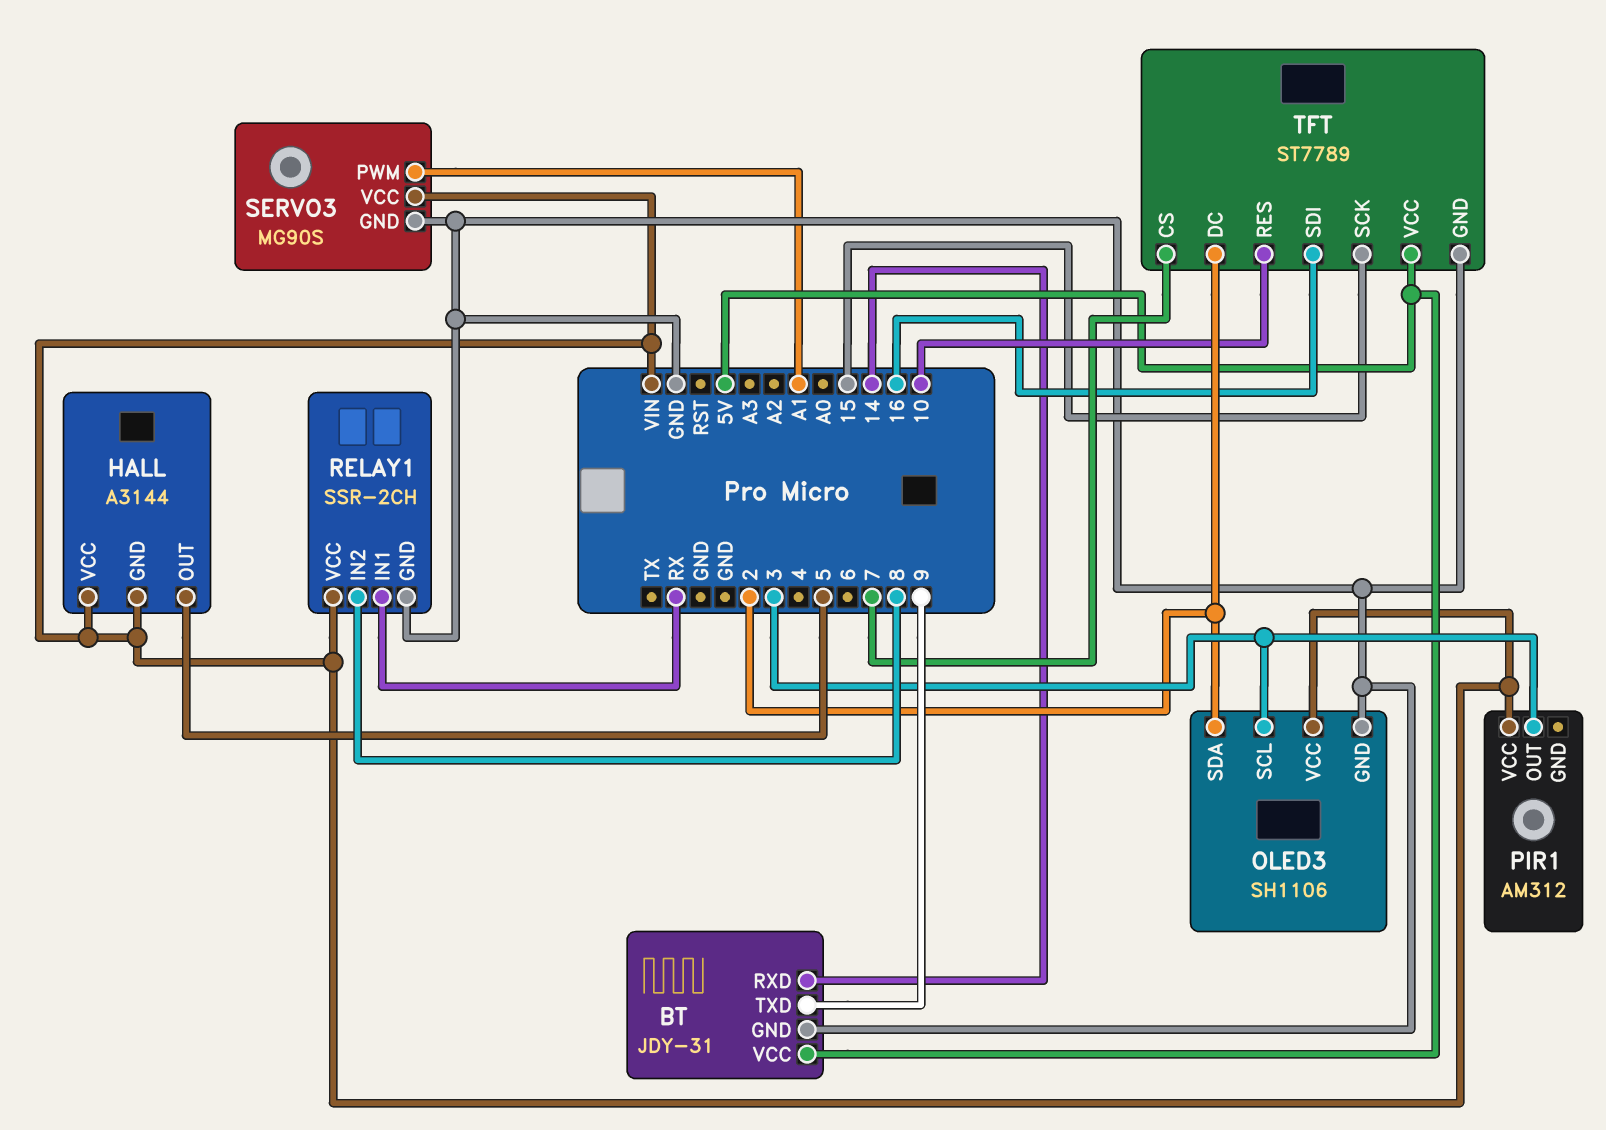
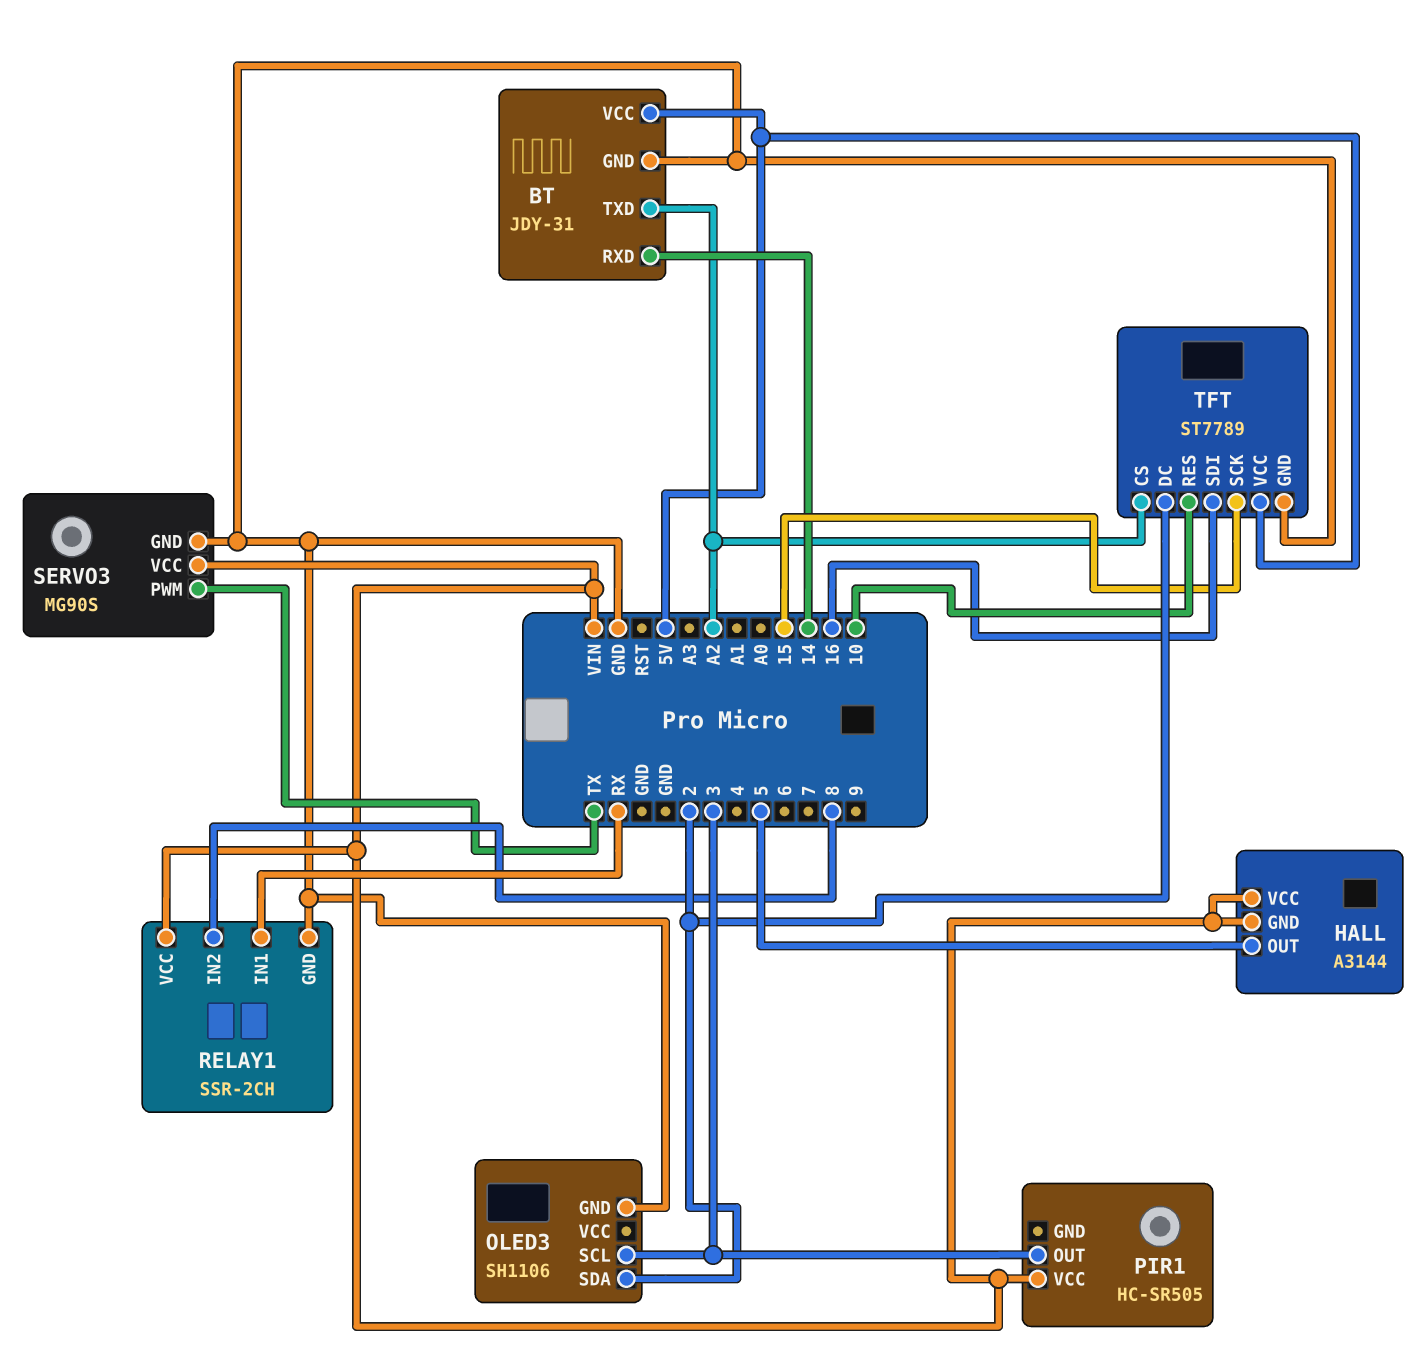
BT pin TXD: 9 -> A2
OLED3 pin VCC: VIN -> none
PIR1: AM312 -> HC-SR505
SERVO3 pin PWM: A1 -> TX
TFT pin CS: 7 -> A2

